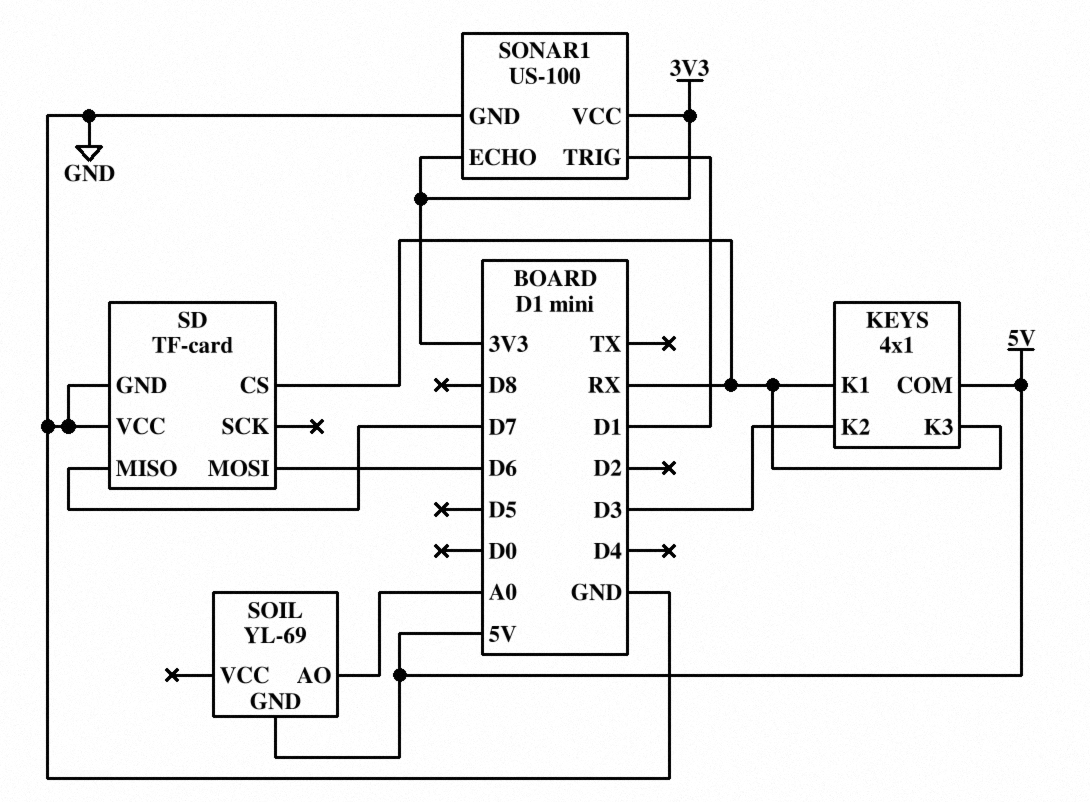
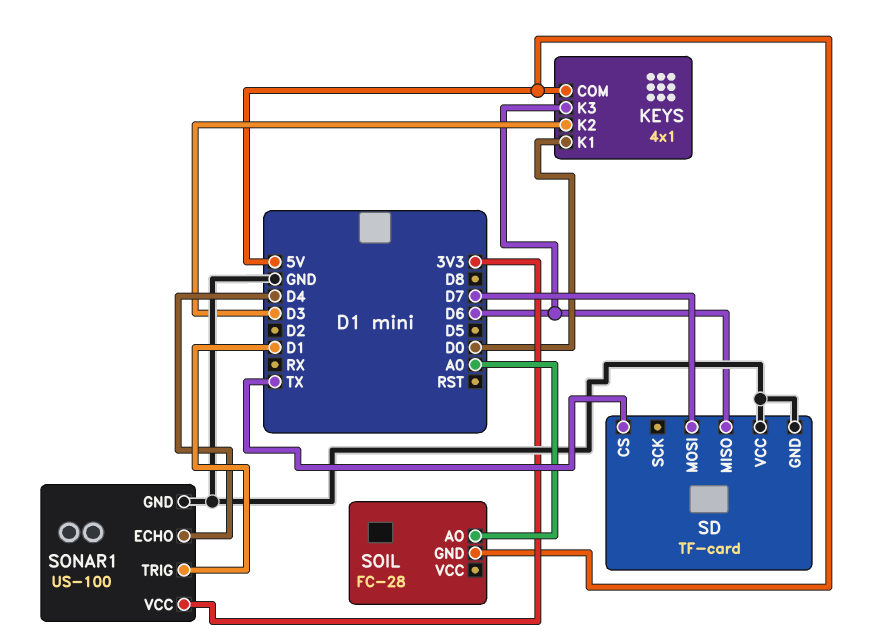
KEYS pin K1: RX -> D0
KEYS pin K3: RX -> D6
SD pin CS: RX -> TX
SD pin MISO: D7 -> D6
SD pin MOSI: D6 -> D7
SOIL: YL-69 -> FC-28
SONAR1 pin ECHO: 3V3 -> D4

